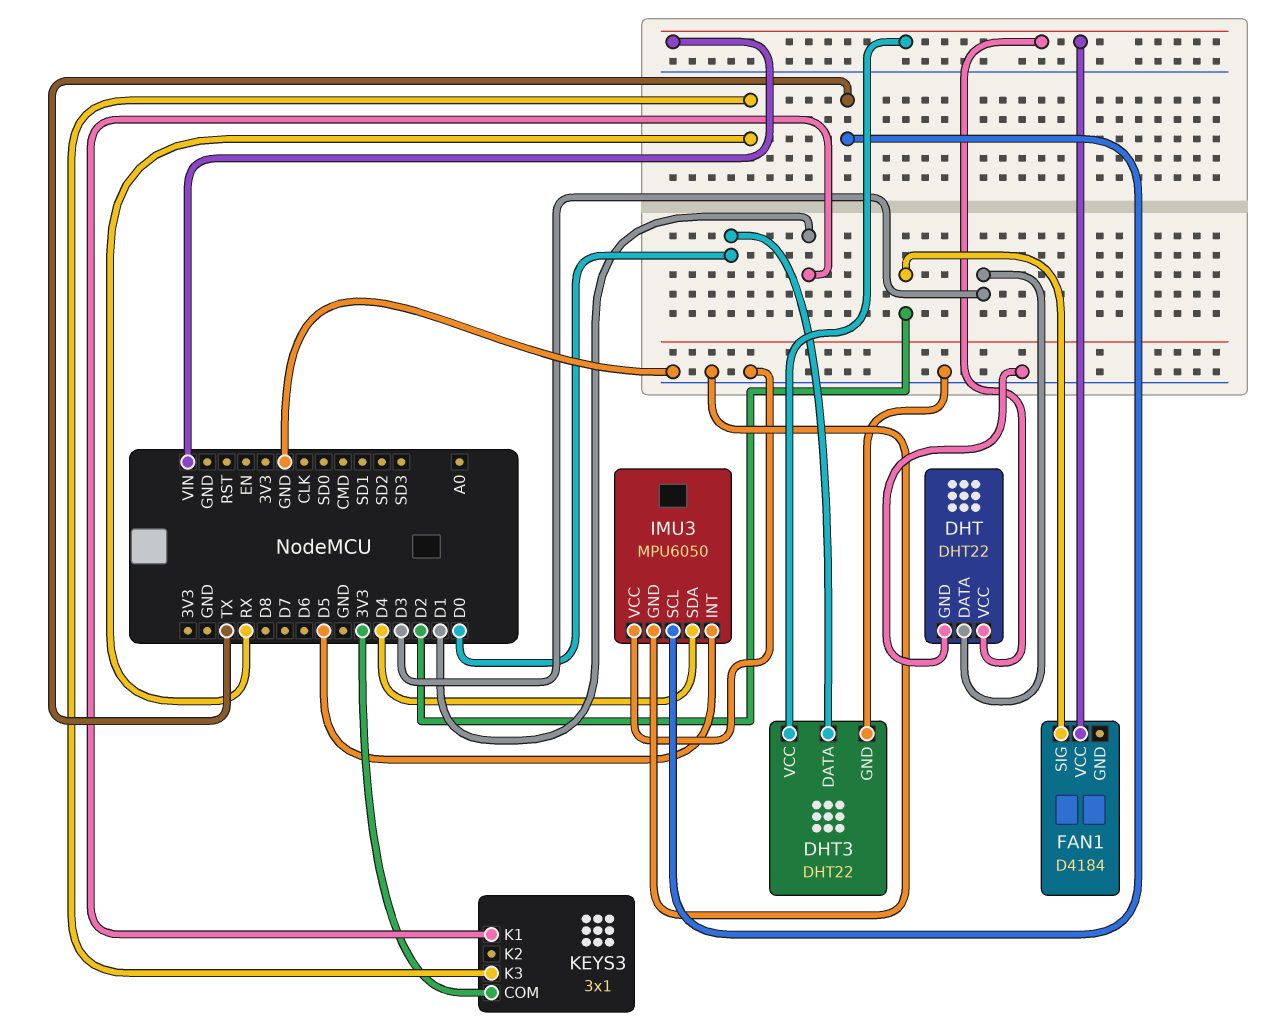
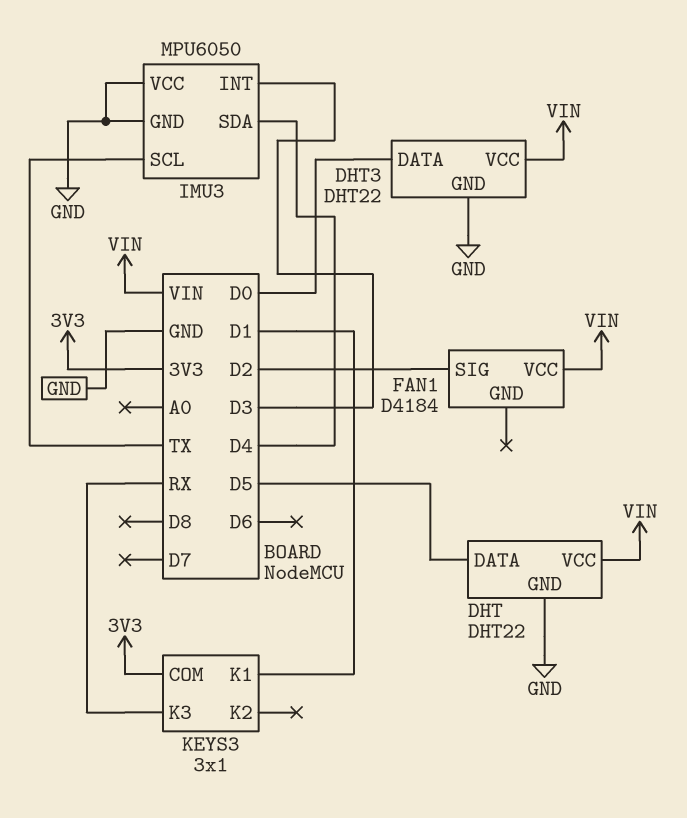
DHT pin DATA: D3 -> D5
IMU3 pin INT: D5 -> D3

